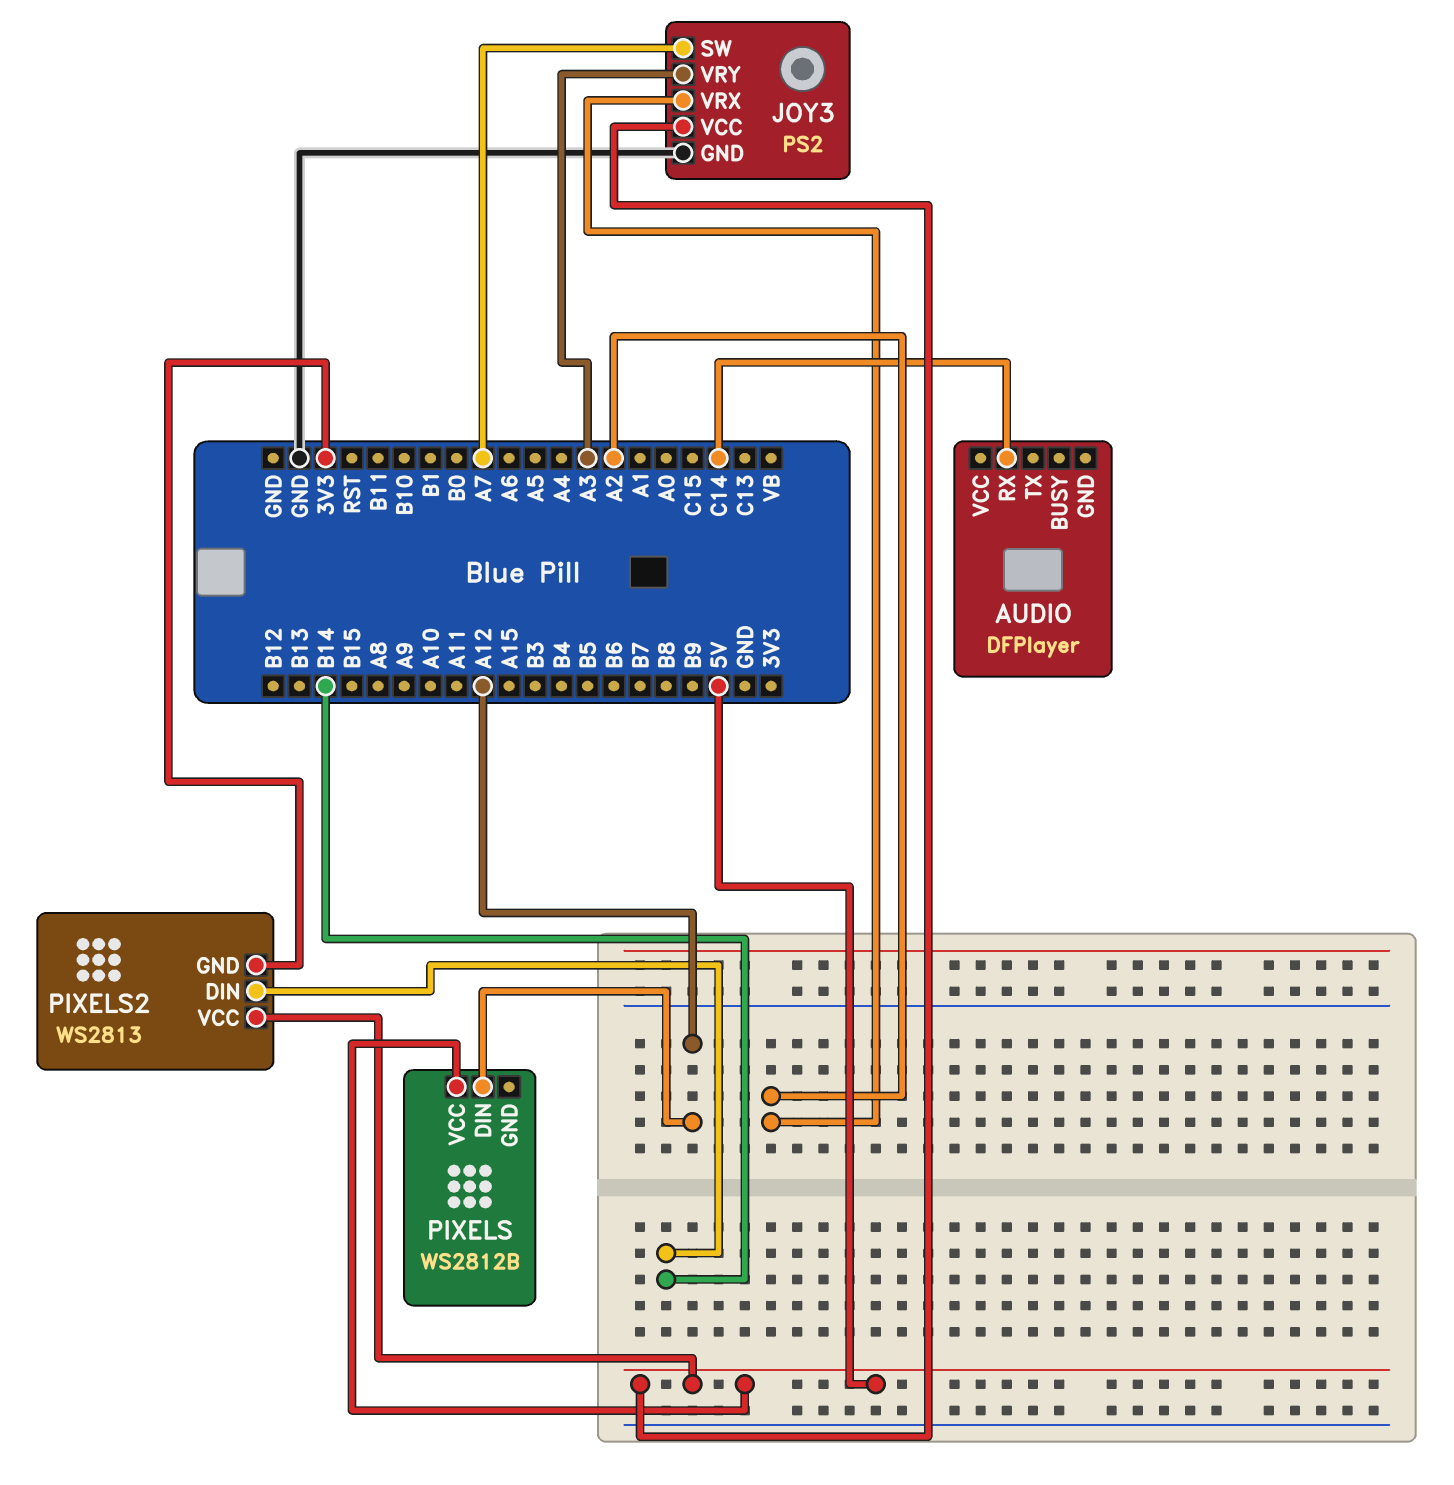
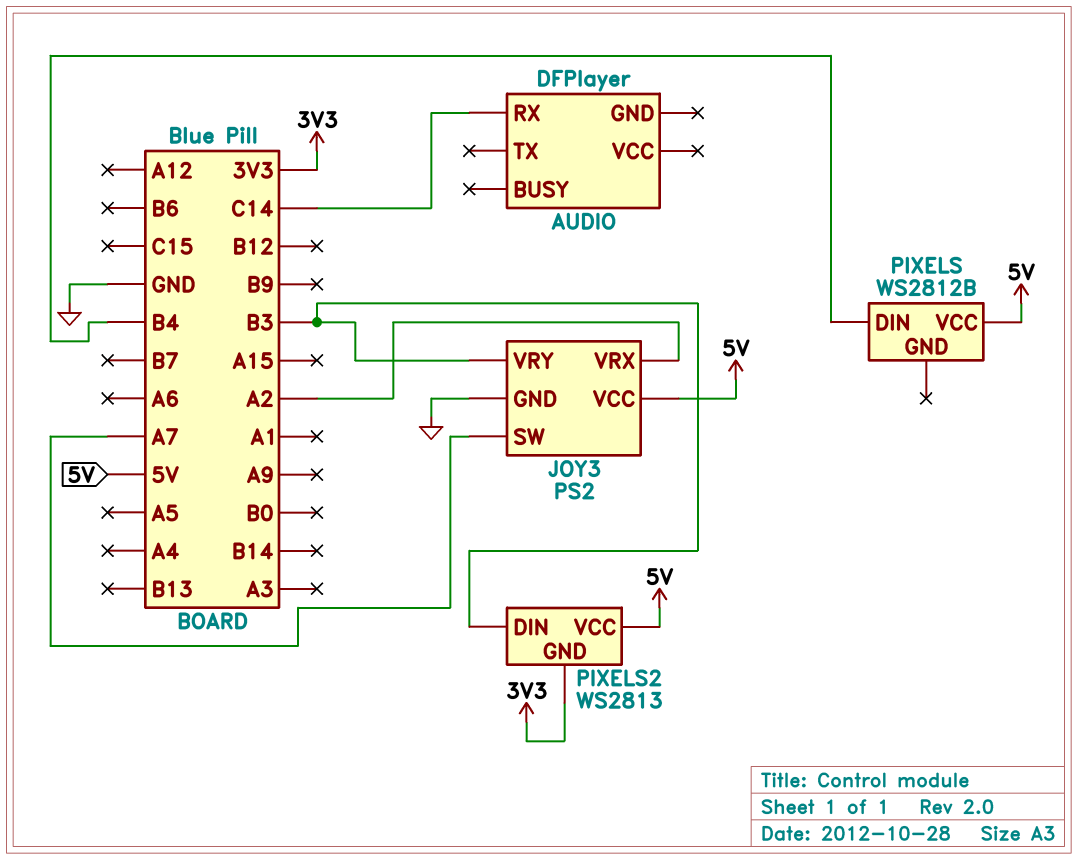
JOY3 pin VRY: A3 -> B3
PIXELS pin DIN: A12 -> B4
PIXELS2 pin DIN: B14 -> B3

